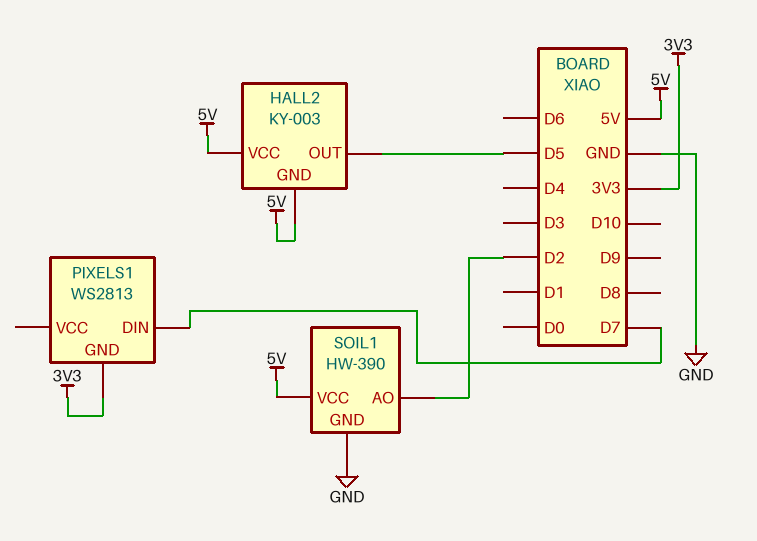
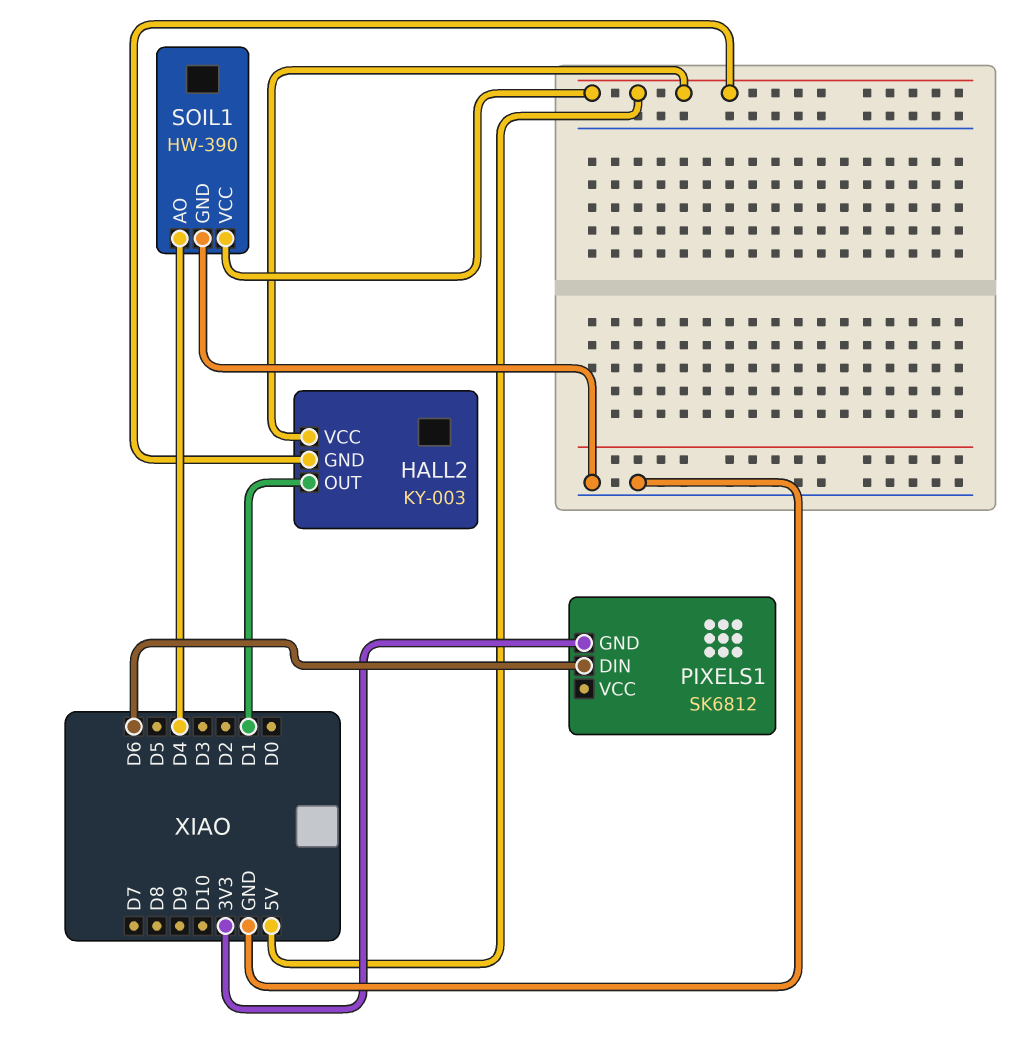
HALL2 pin OUT: D5 -> D1
PIXELS1: WS2813 -> SK6812
PIXELS1 pin DIN: D7 -> D6
SOIL1 pin AO: D2 -> D4

